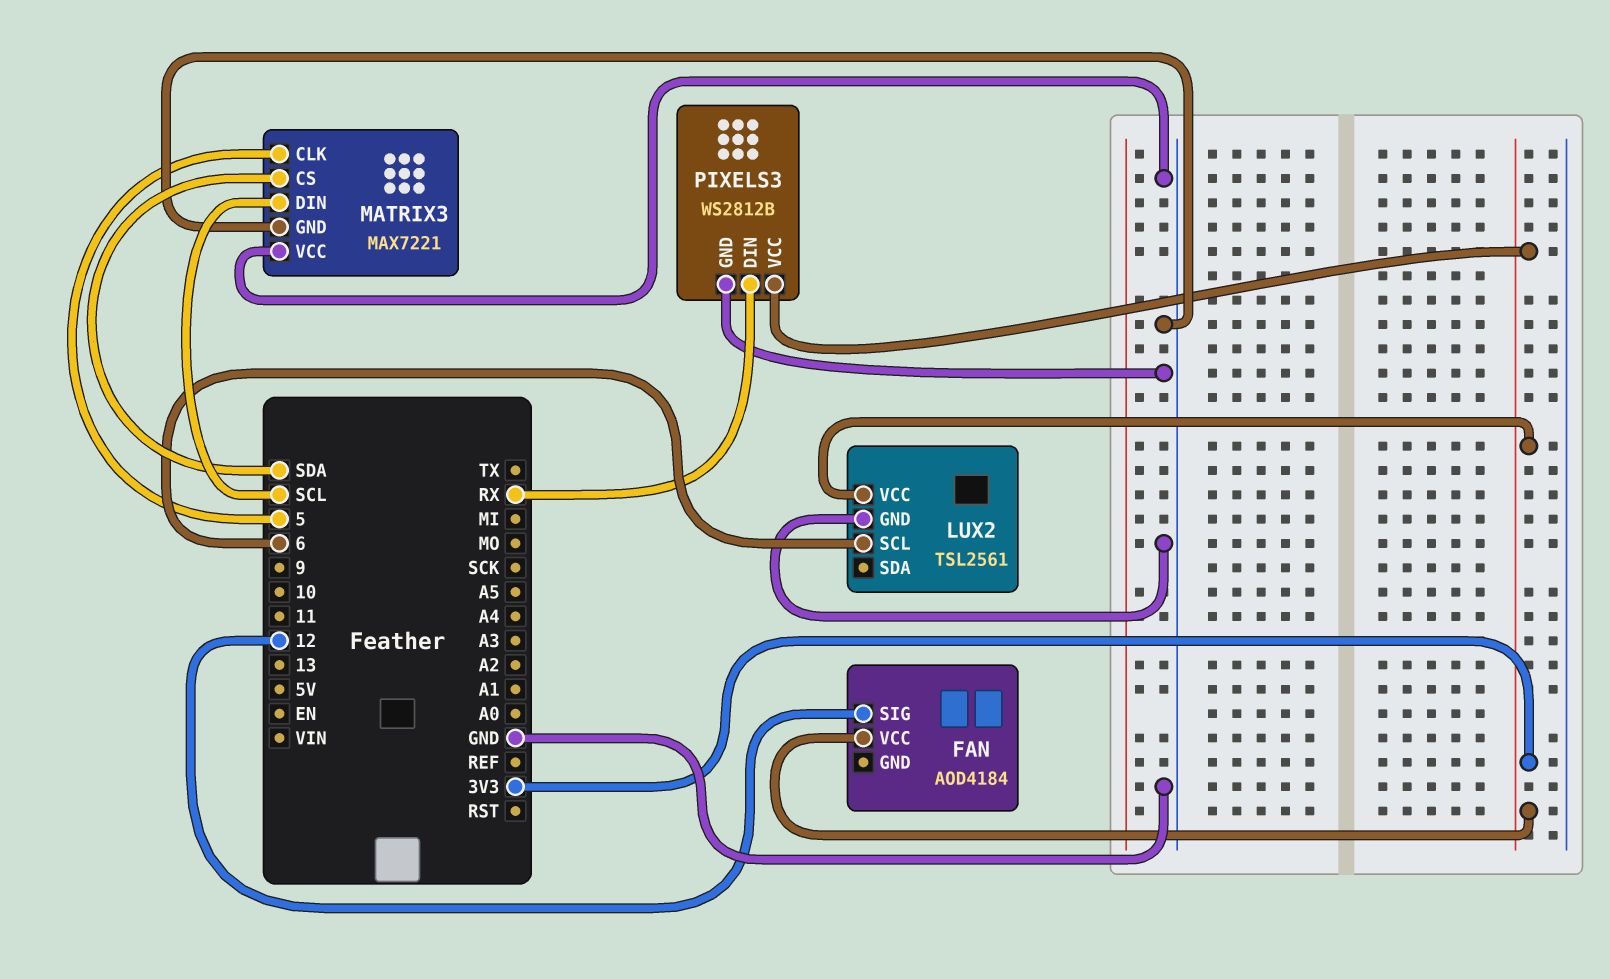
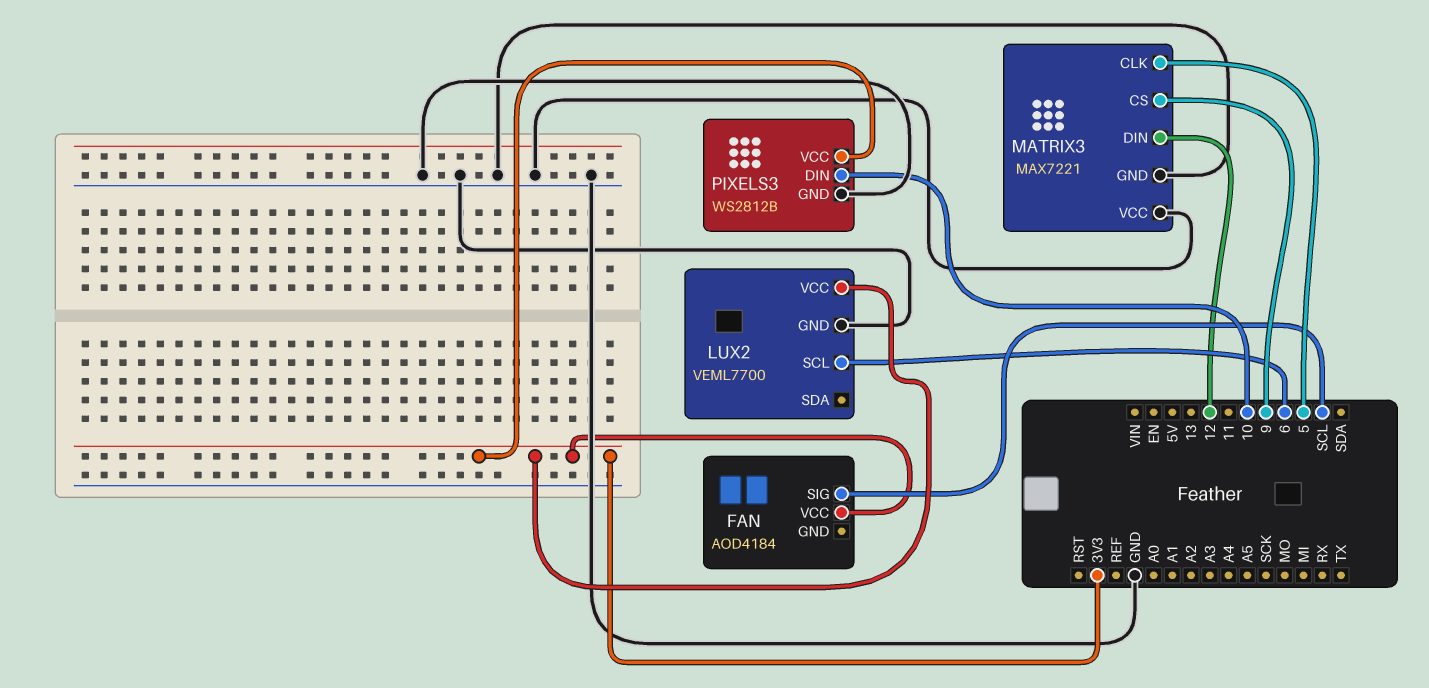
FAN pin SIG: 12 -> SCL
LUX2: TSL2561 -> VEML7700
MATRIX3 pin CS: SDA -> 9
MATRIX3 pin DIN: SCL -> 12
PIXELS3 pin DIN: RX -> 10

